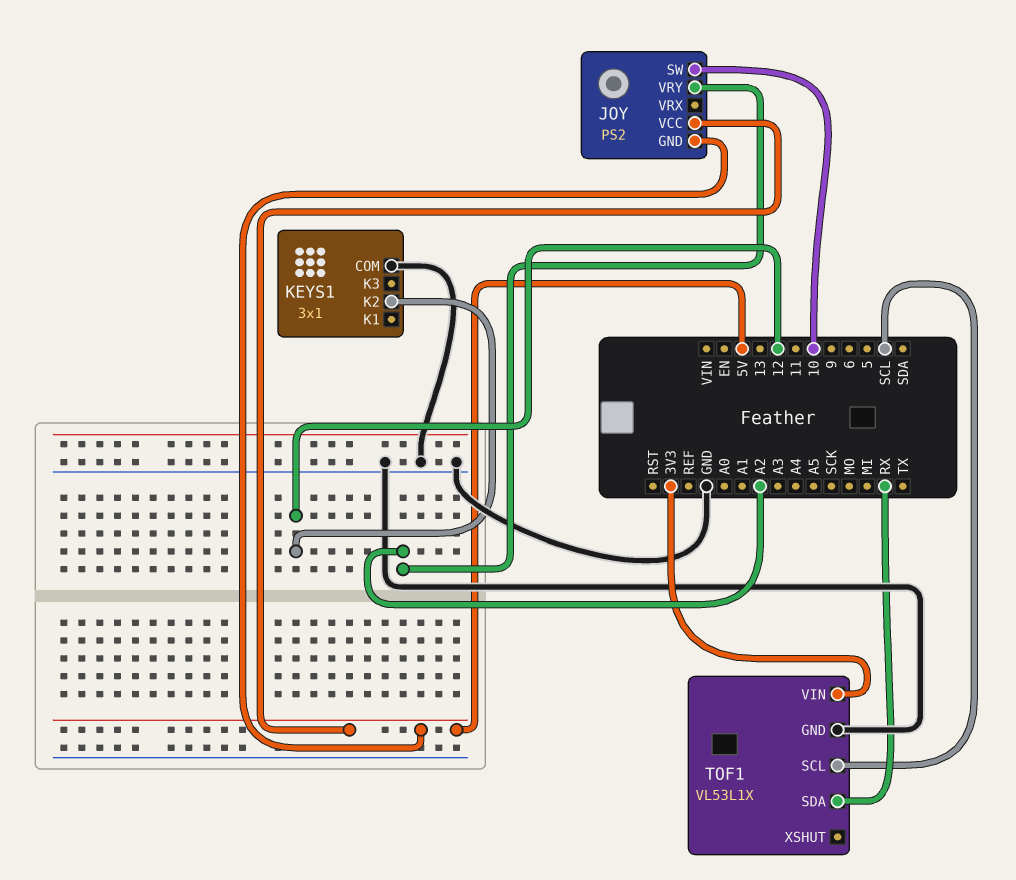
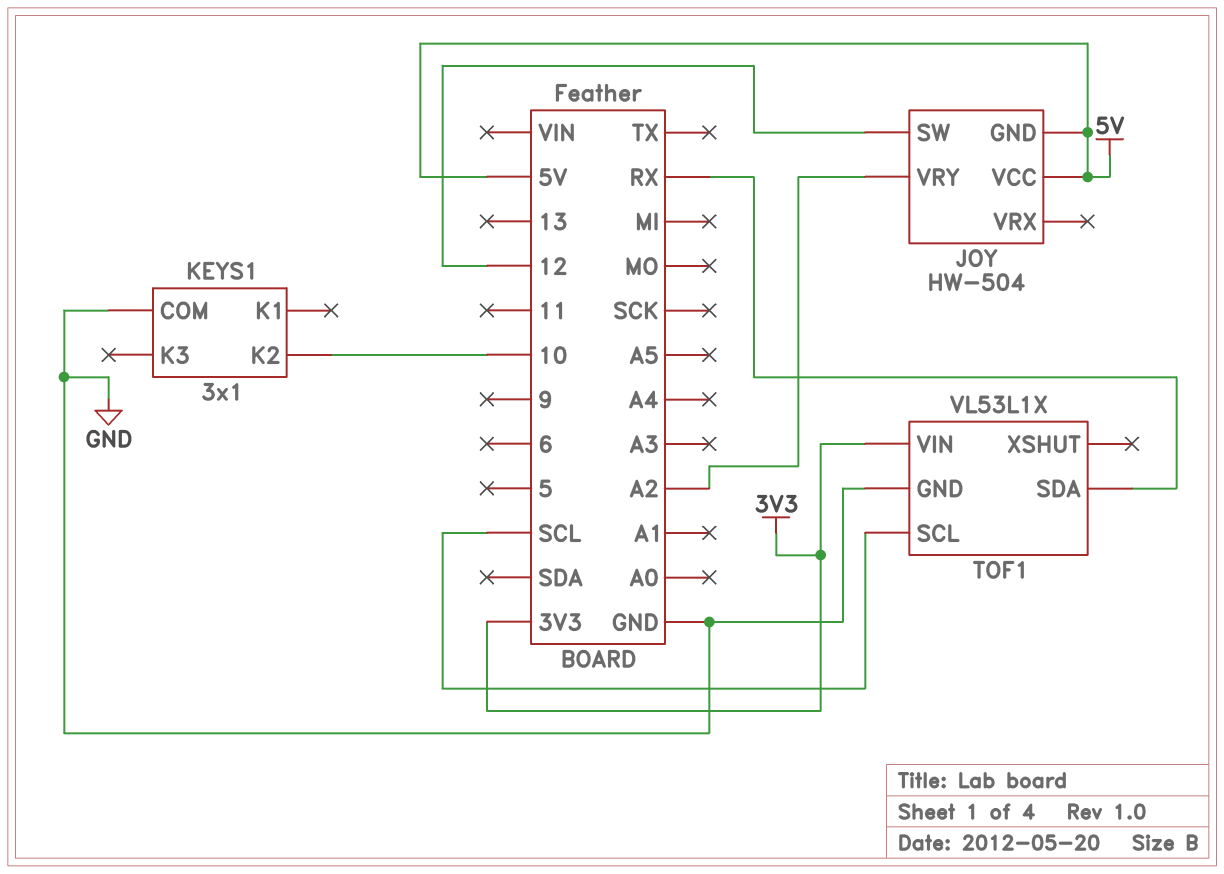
JOY: PS2 -> HW-504
JOY pin SW: 10 -> 12
KEYS1 pin K2: 12 -> 10

